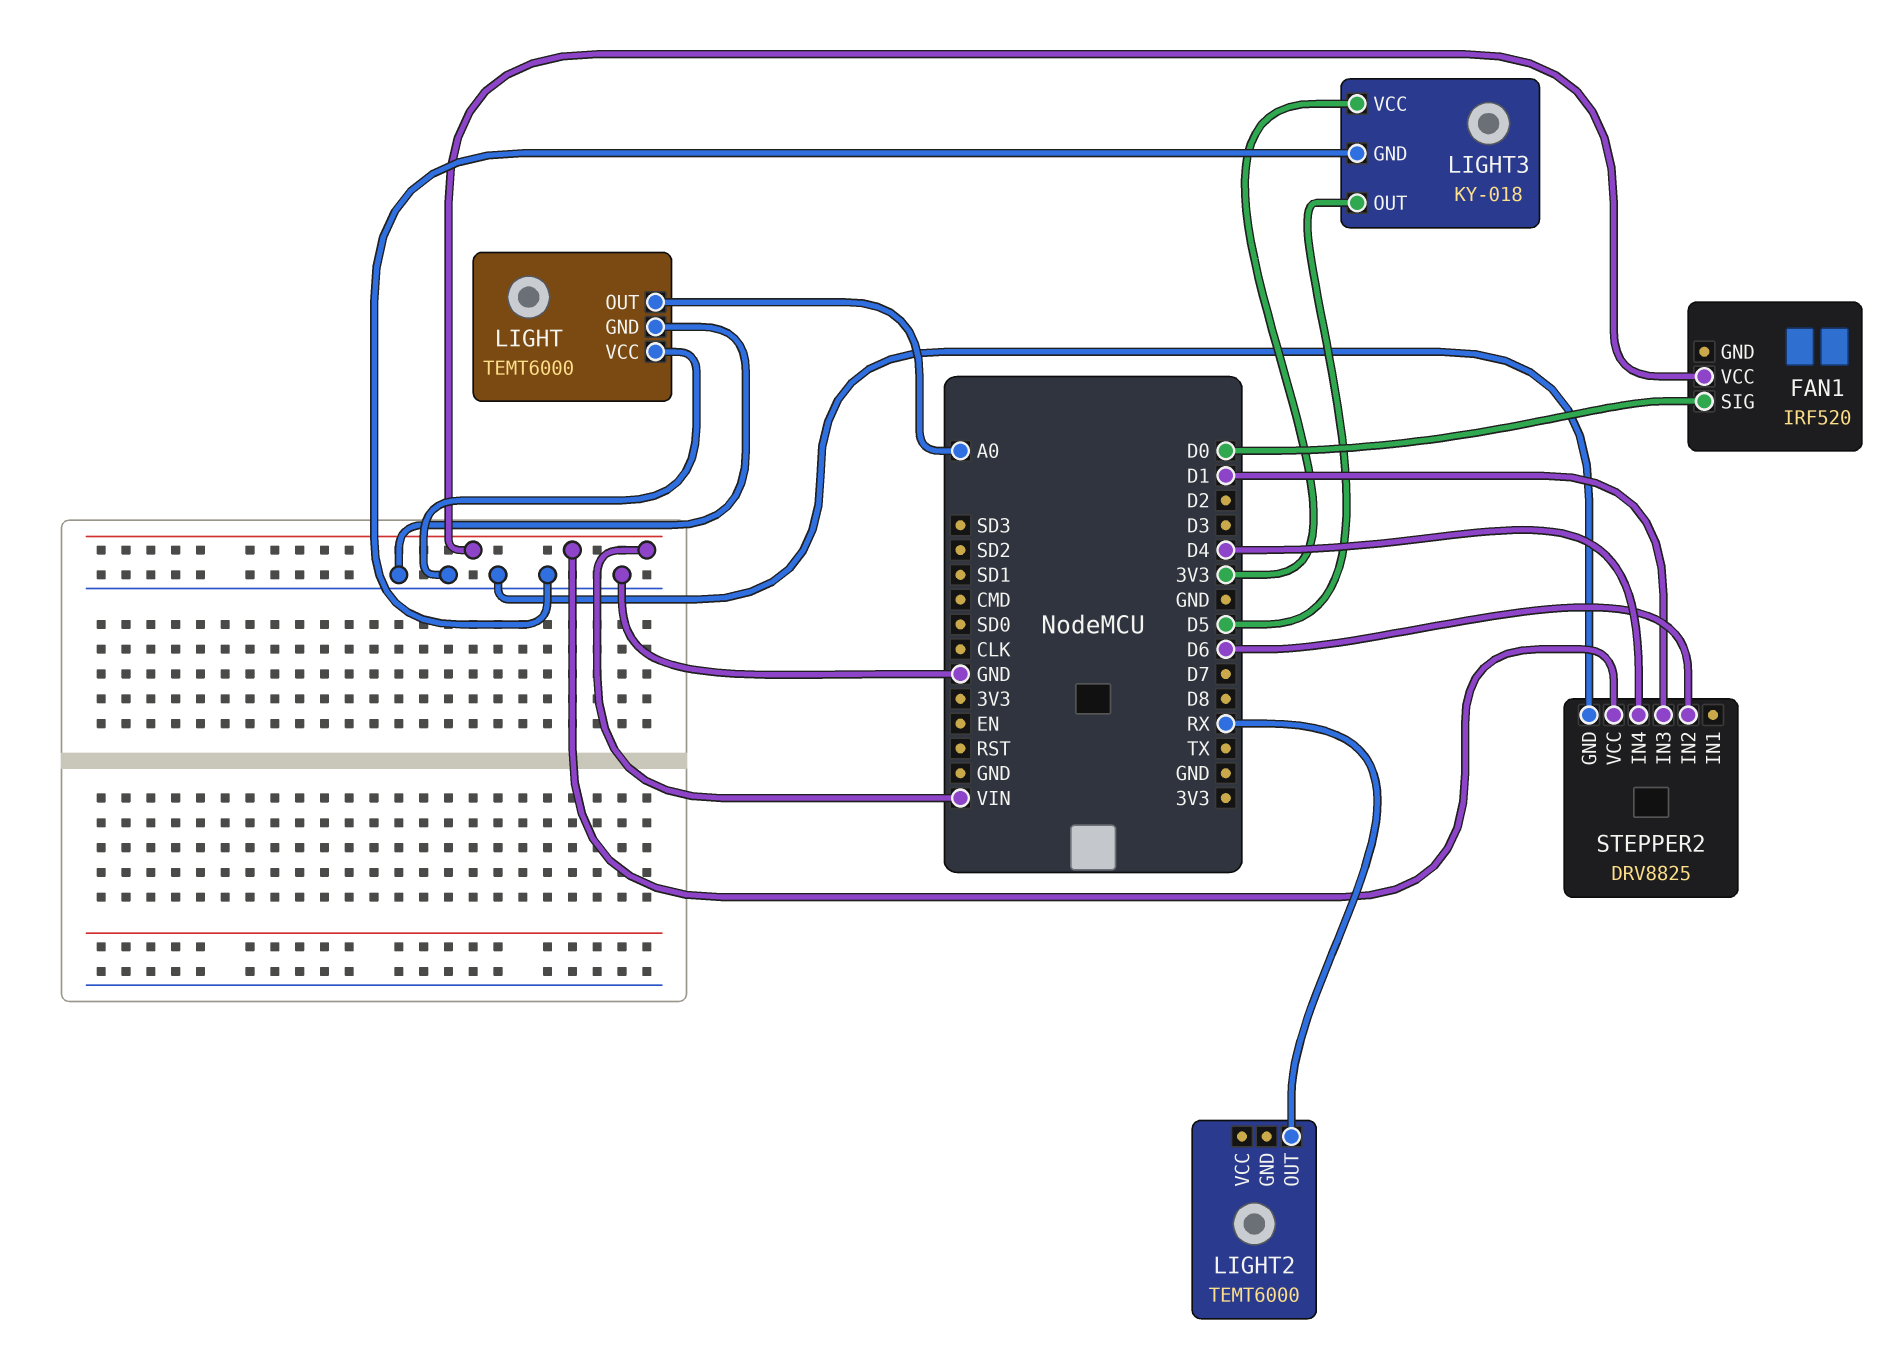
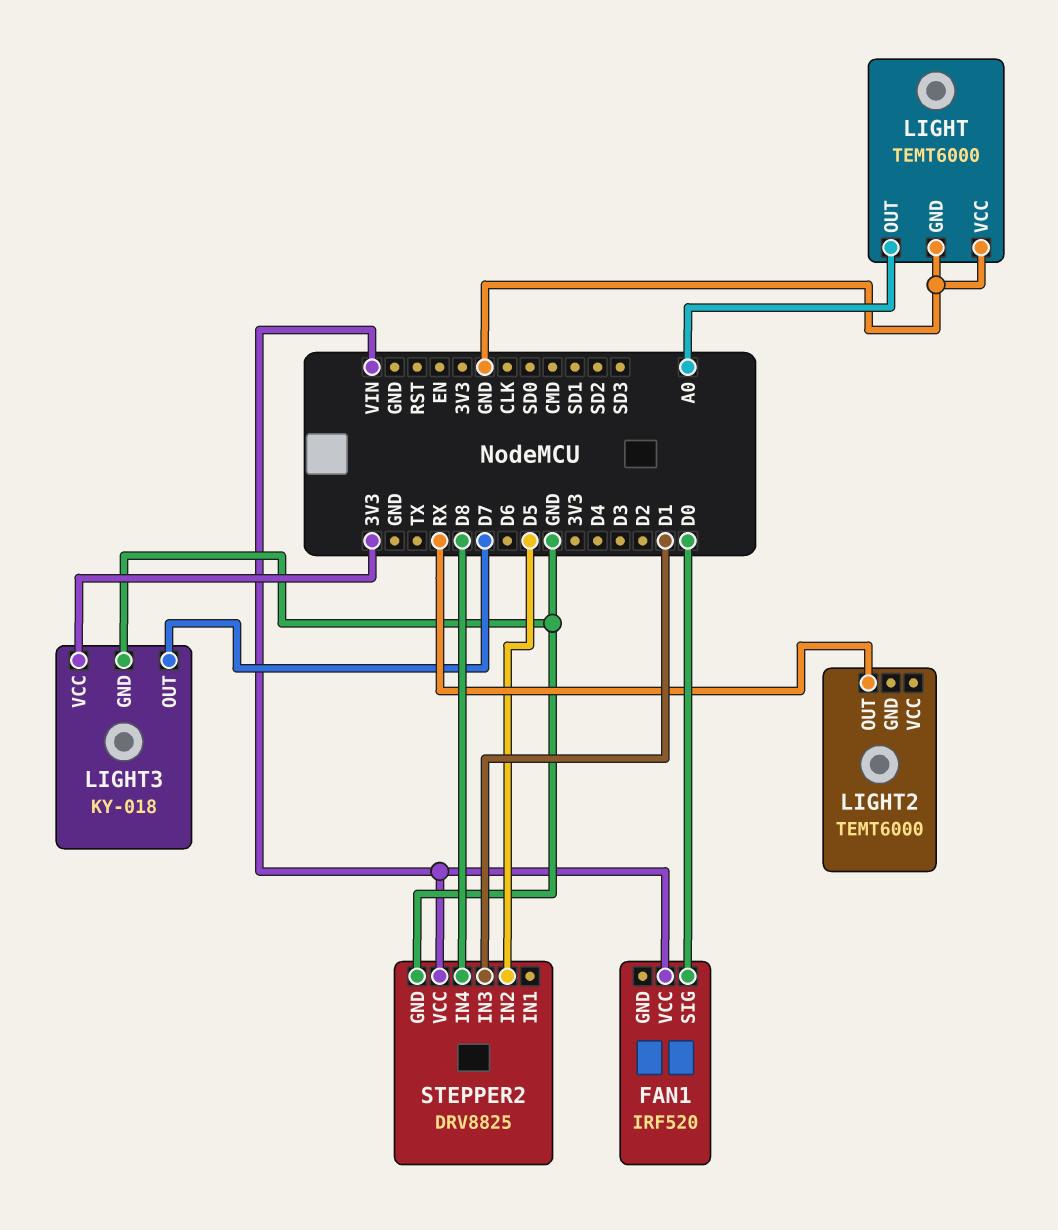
LIGHT3 pin OUT: D5 -> D7
STEPPER2 pin IN2: D6 -> D5
STEPPER2 pin IN4: D4 -> D8

